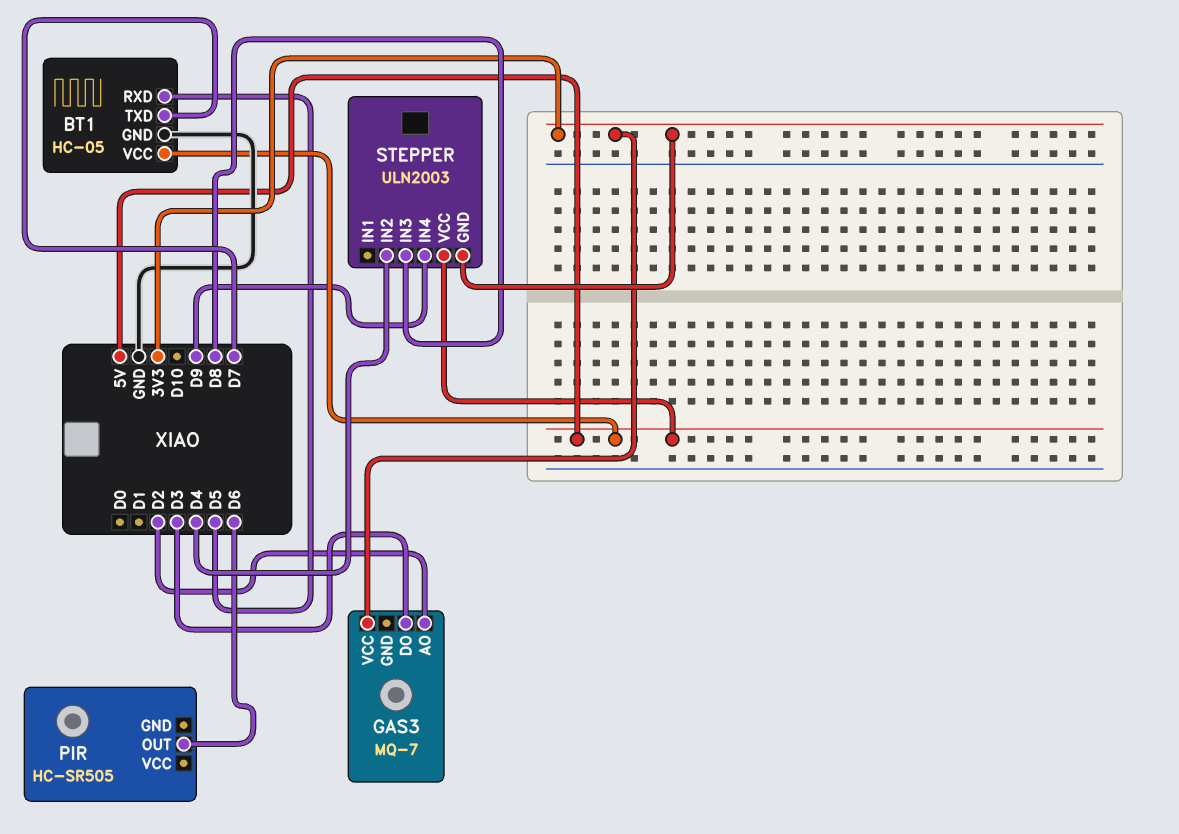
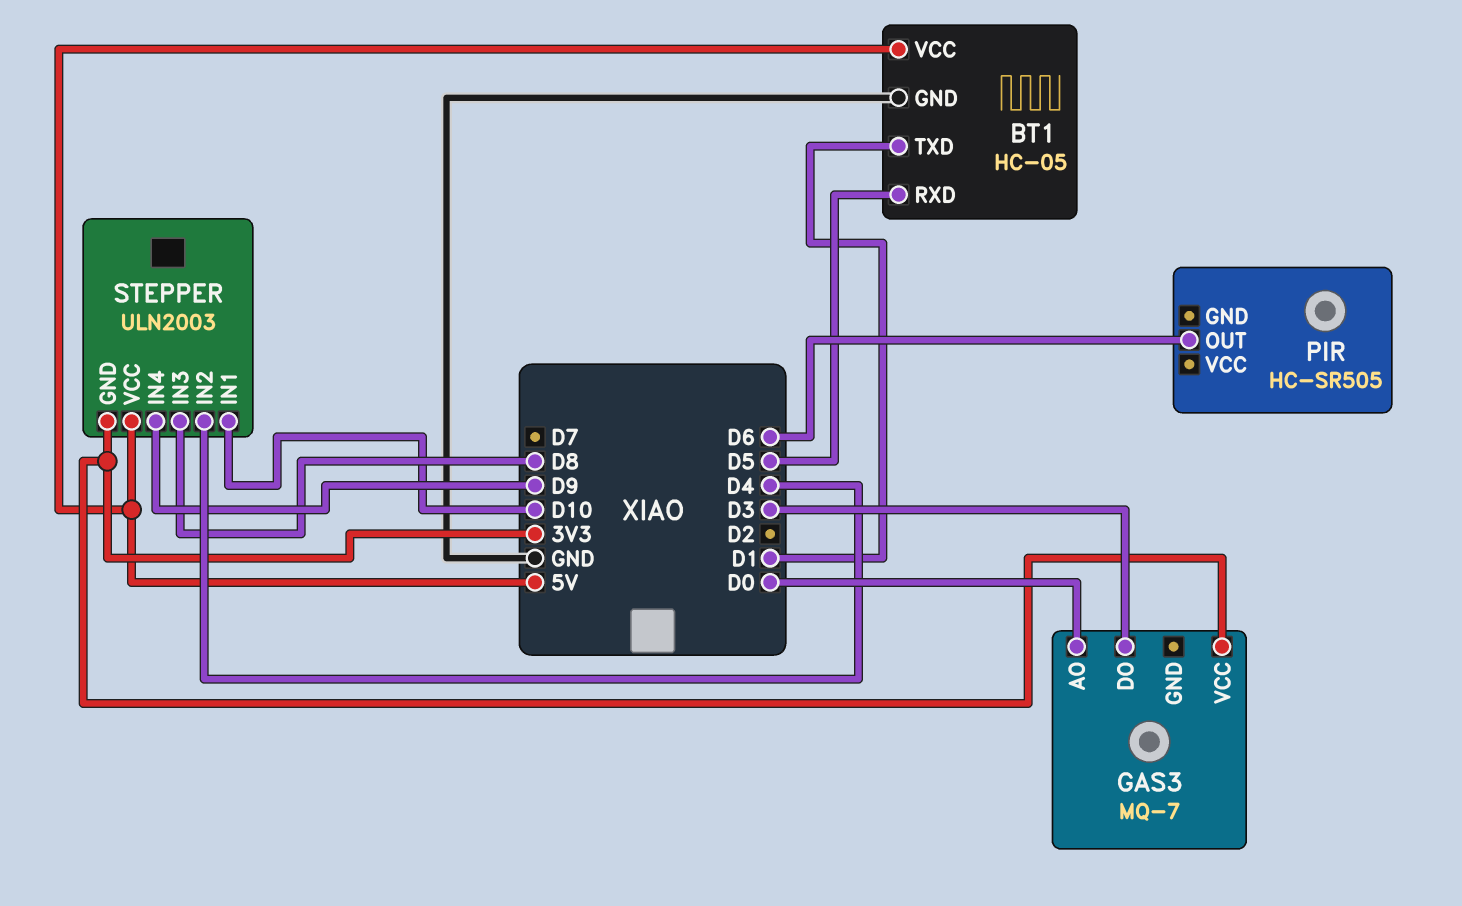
BT1 pin TXD: D7 -> D1
GAS3 pin AO: D2 -> D0
STEPPER pin IN1: none -> D10

